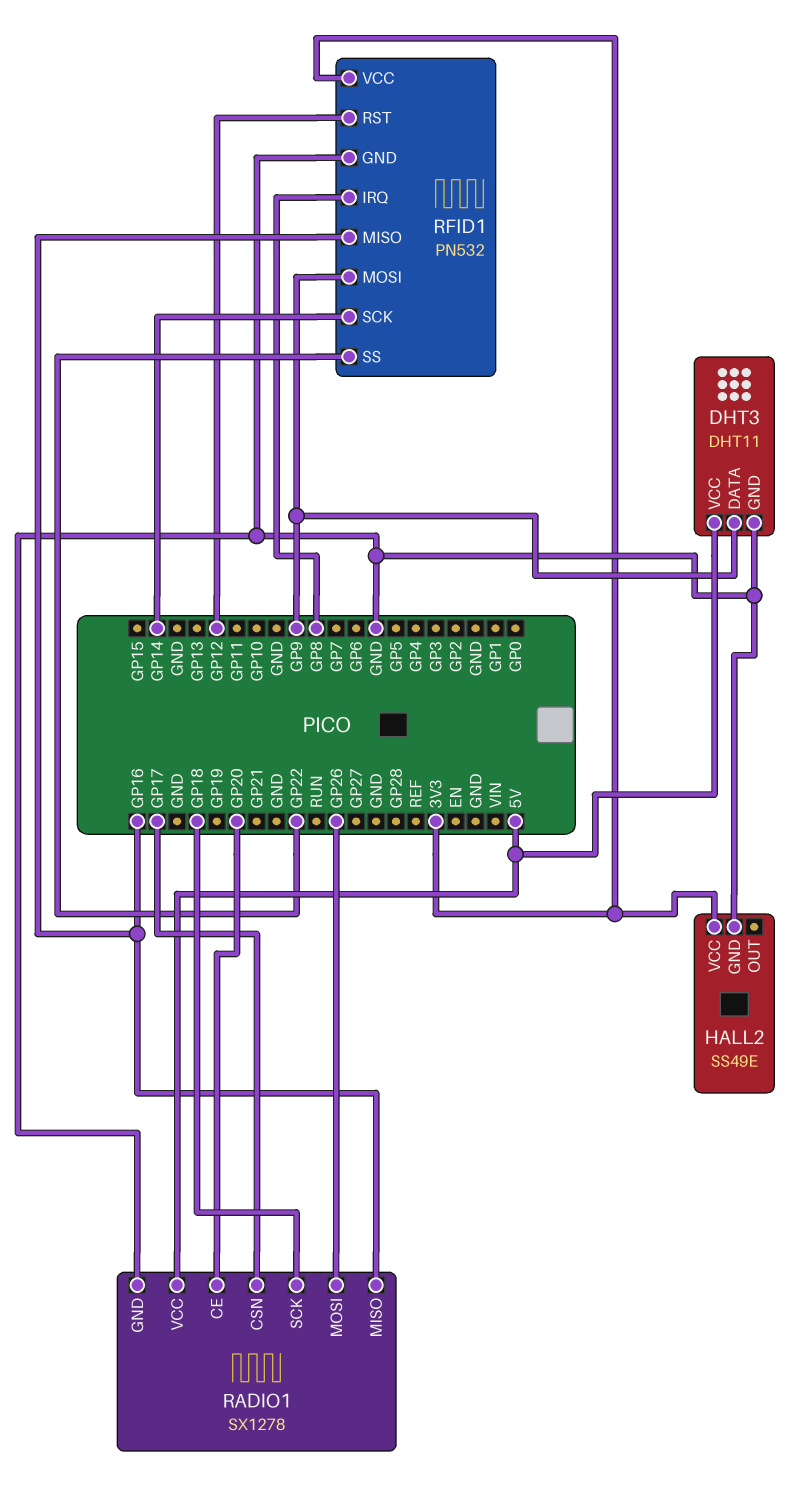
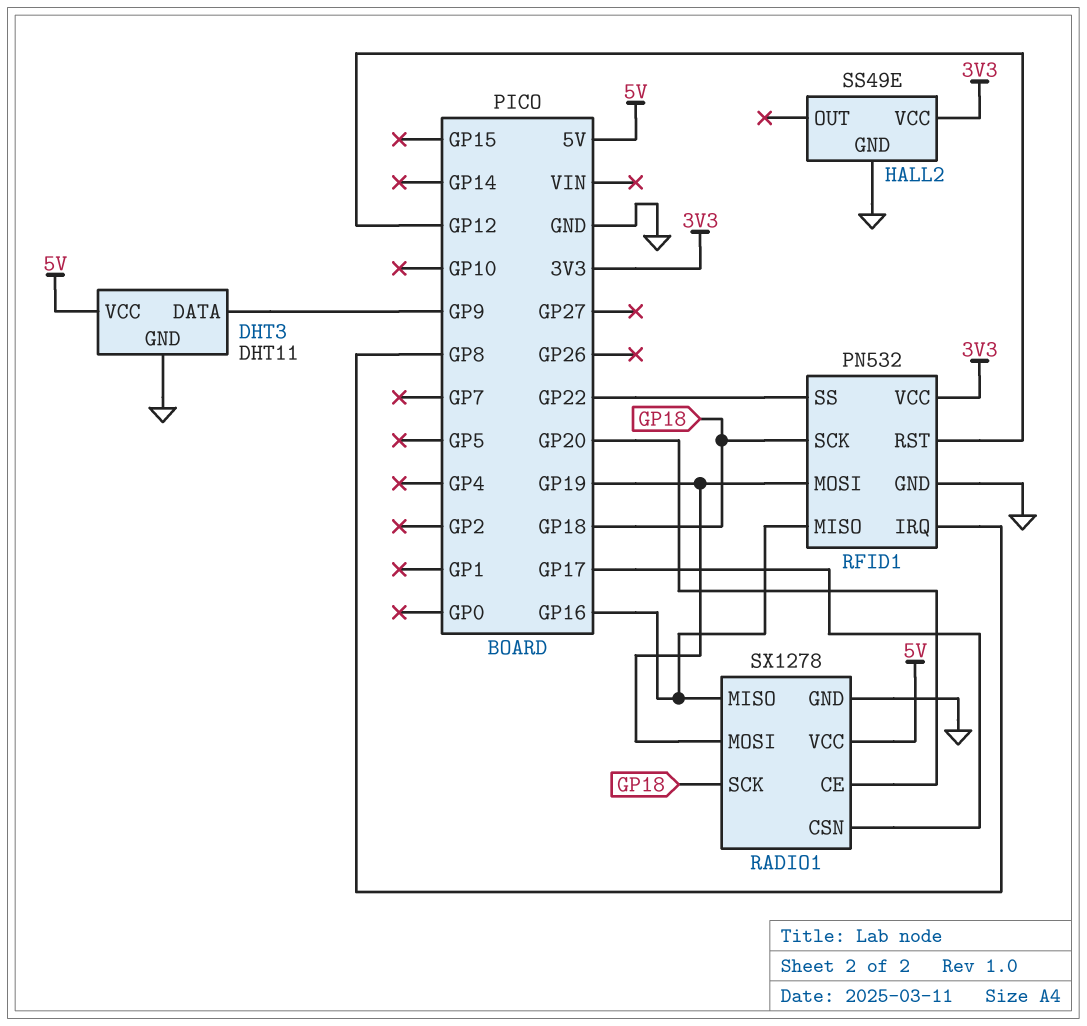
RADIO1 pin MOSI: GP26 -> GP19
RFID1 pin MOSI: GP9 -> GP19
RFID1 pin SCK: GP14 -> GP18

